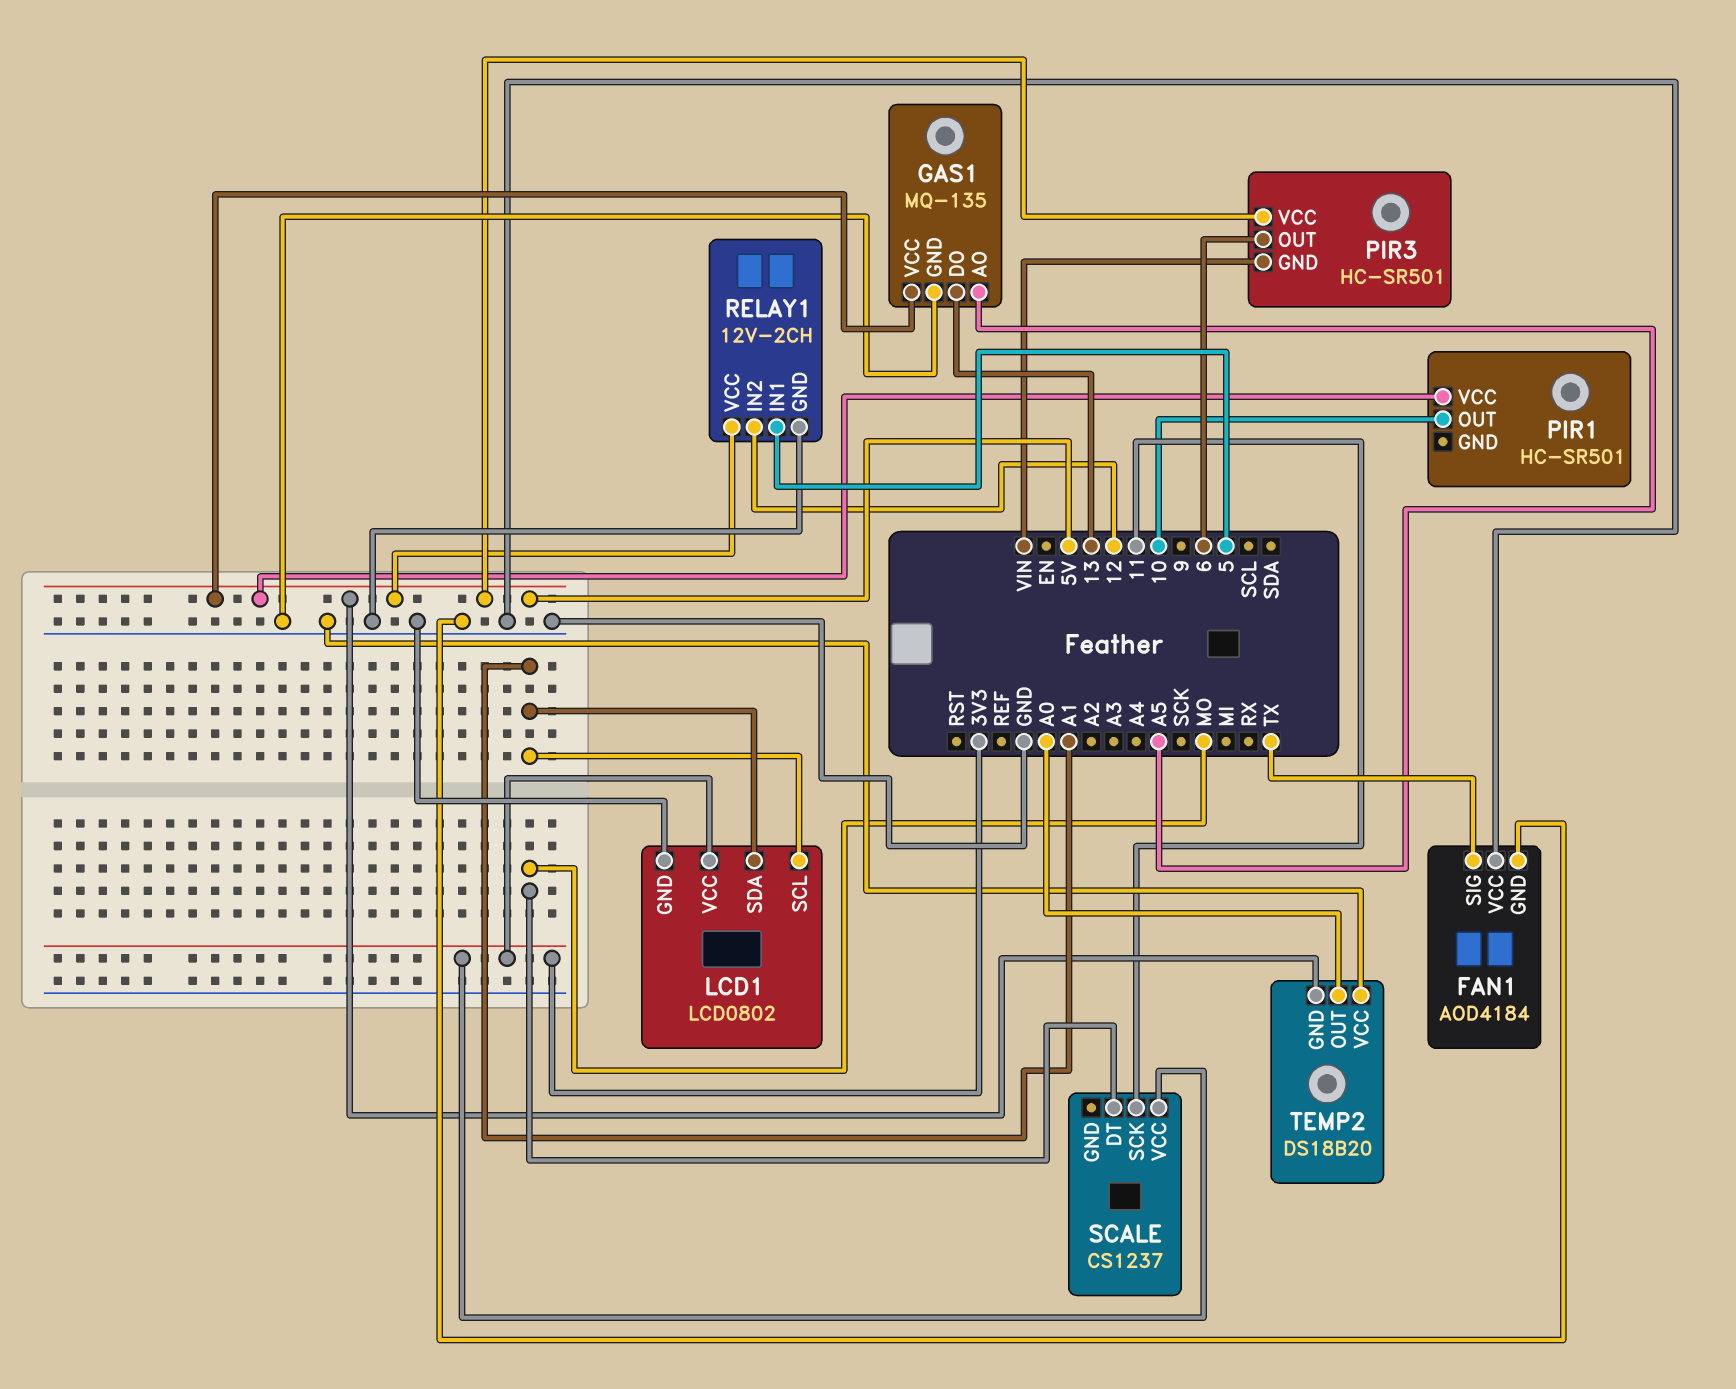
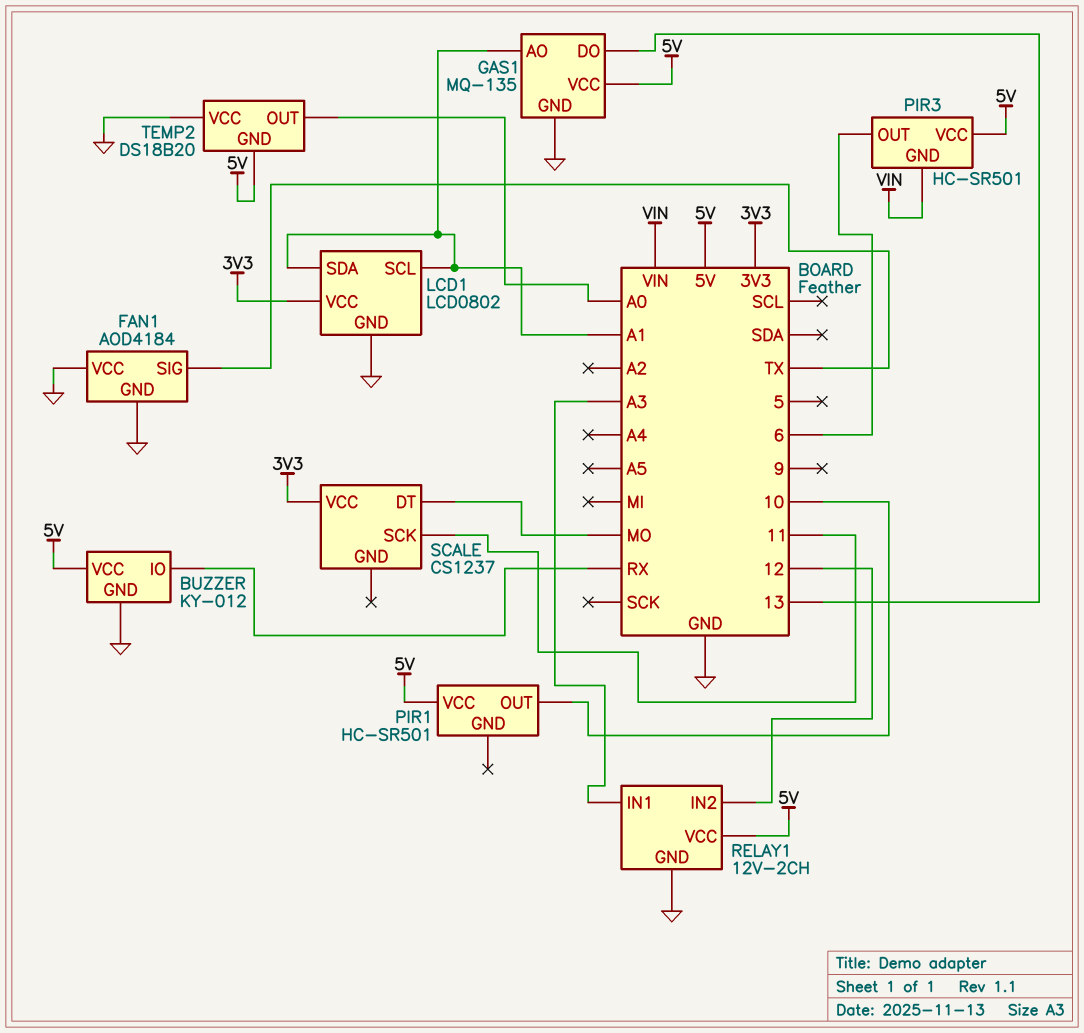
BUZZER: none -> KY-012
BUZZER pin GND: none -> GND
BUZZER pin IO: none -> RX
BUZZER pin VCC: none -> 5V
GAS1 pin AO: A5 -> A1
RELAY1 pin IN1: 5 -> A3

